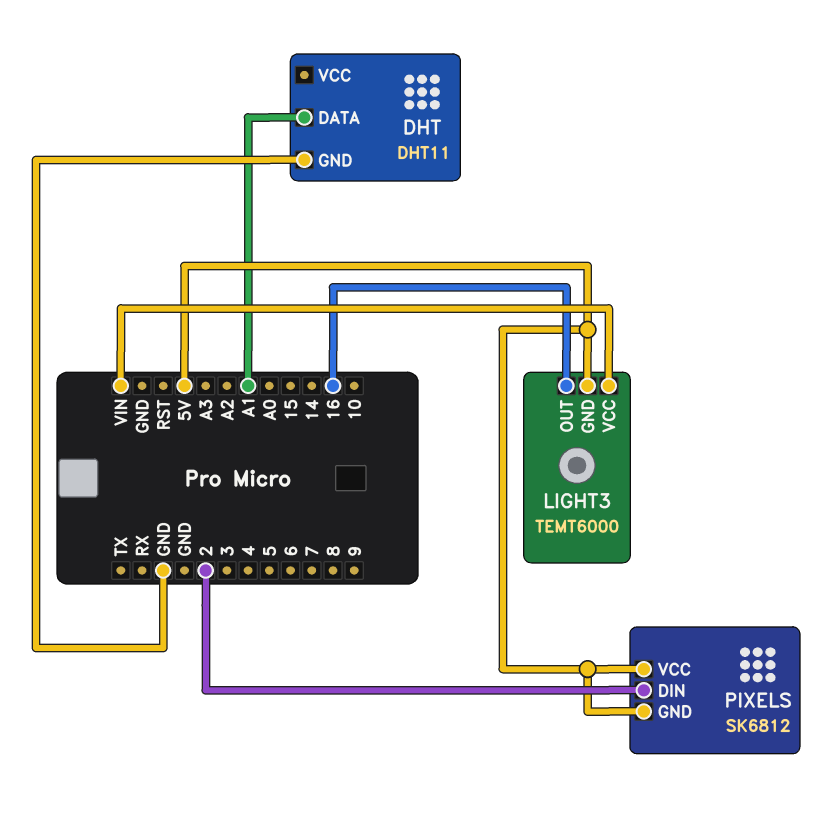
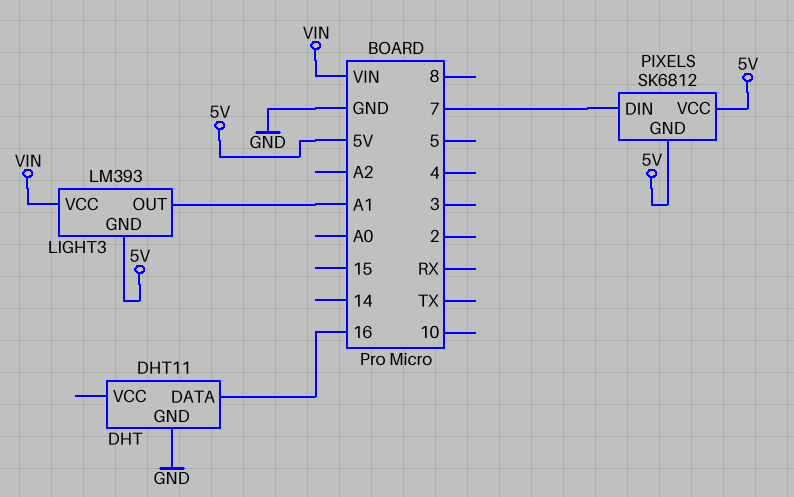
DHT pin DATA: A1 -> 16
LIGHT3: TEMT6000 -> LM393
LIGHT3 pin OUT: 16 -> A1
PIXELS pin DIN: 2 -> 7

